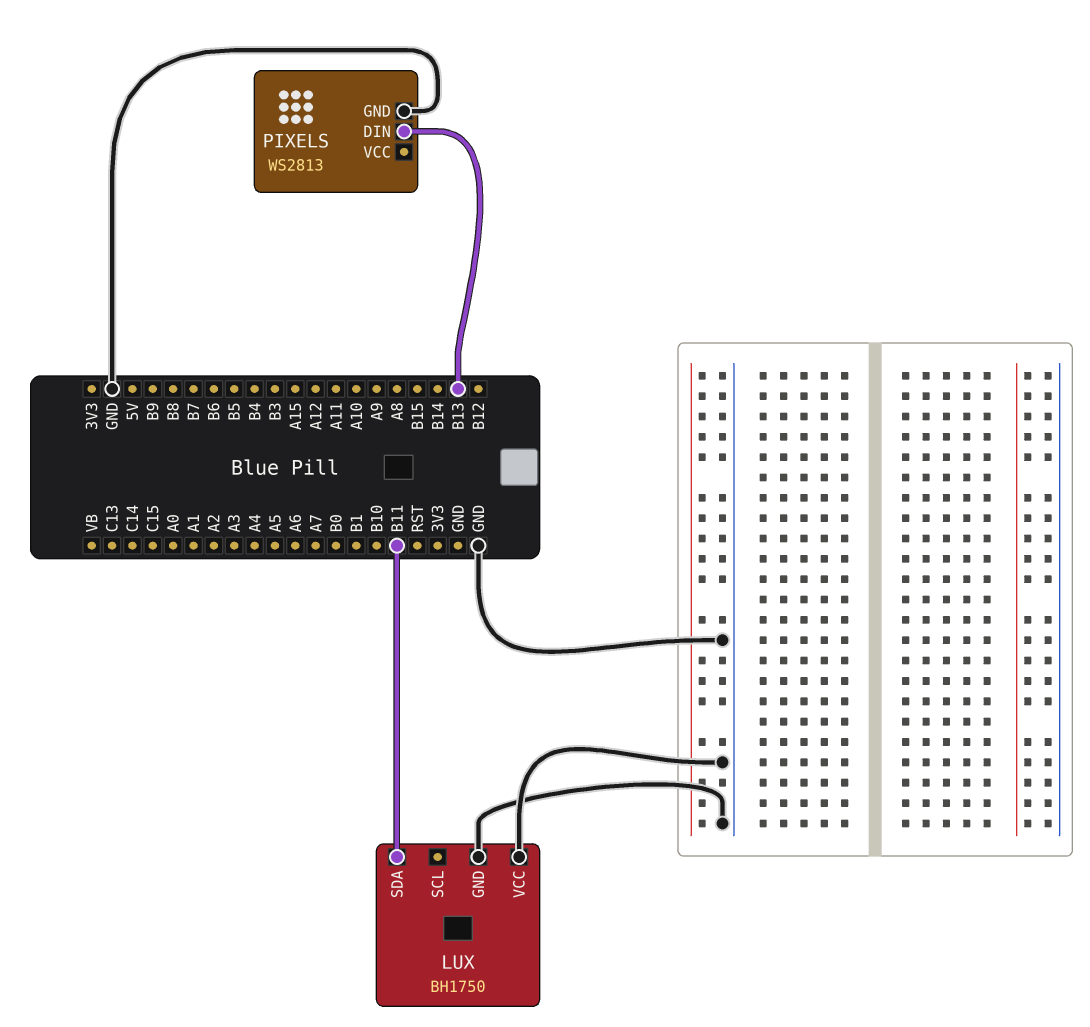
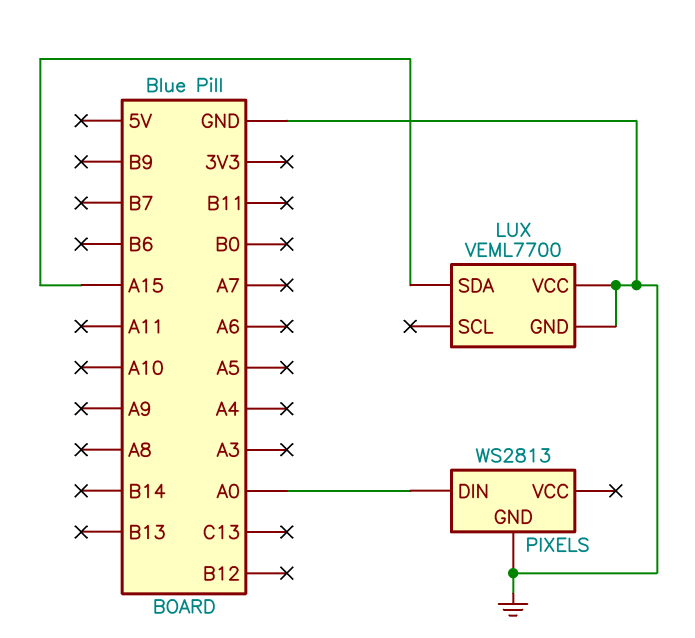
LUX: BH1750 -> VEML7700
LUX pin SDA: B11 -> A15
PIXELS pin DIN: B13 -> A0

